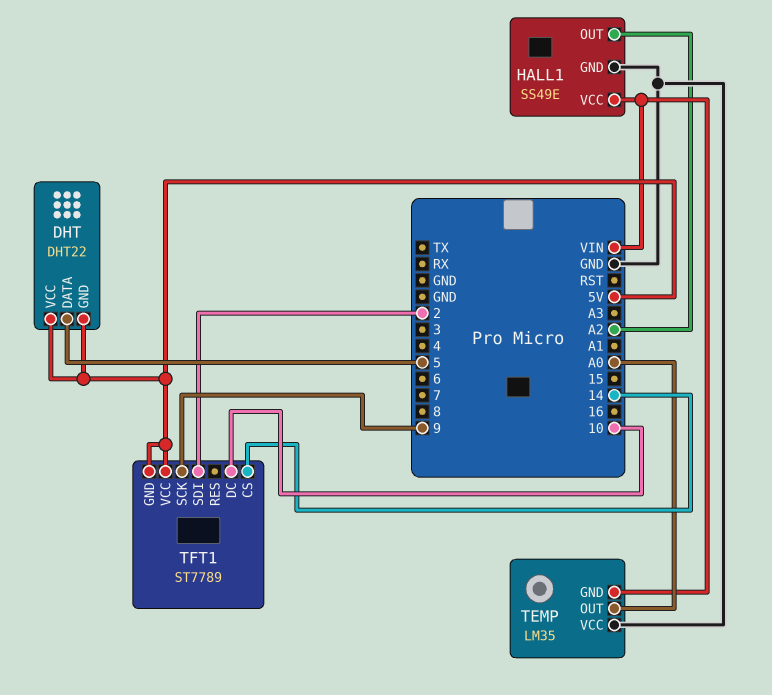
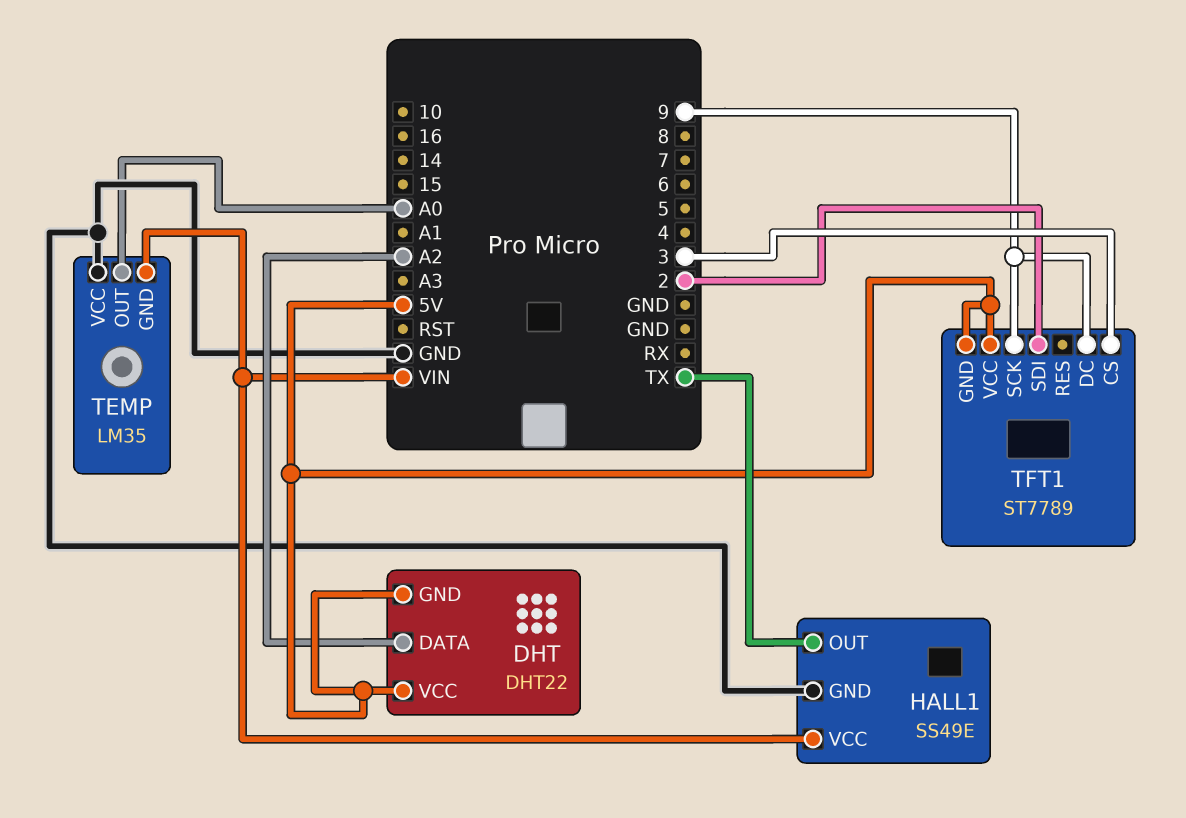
DHT pin DATA: 5 -> A2
HALL1 pin OUT: A2 -> TX
TFT1 pin CS: 14 -> 3
TFT1 pin DC: 10 -> 9

